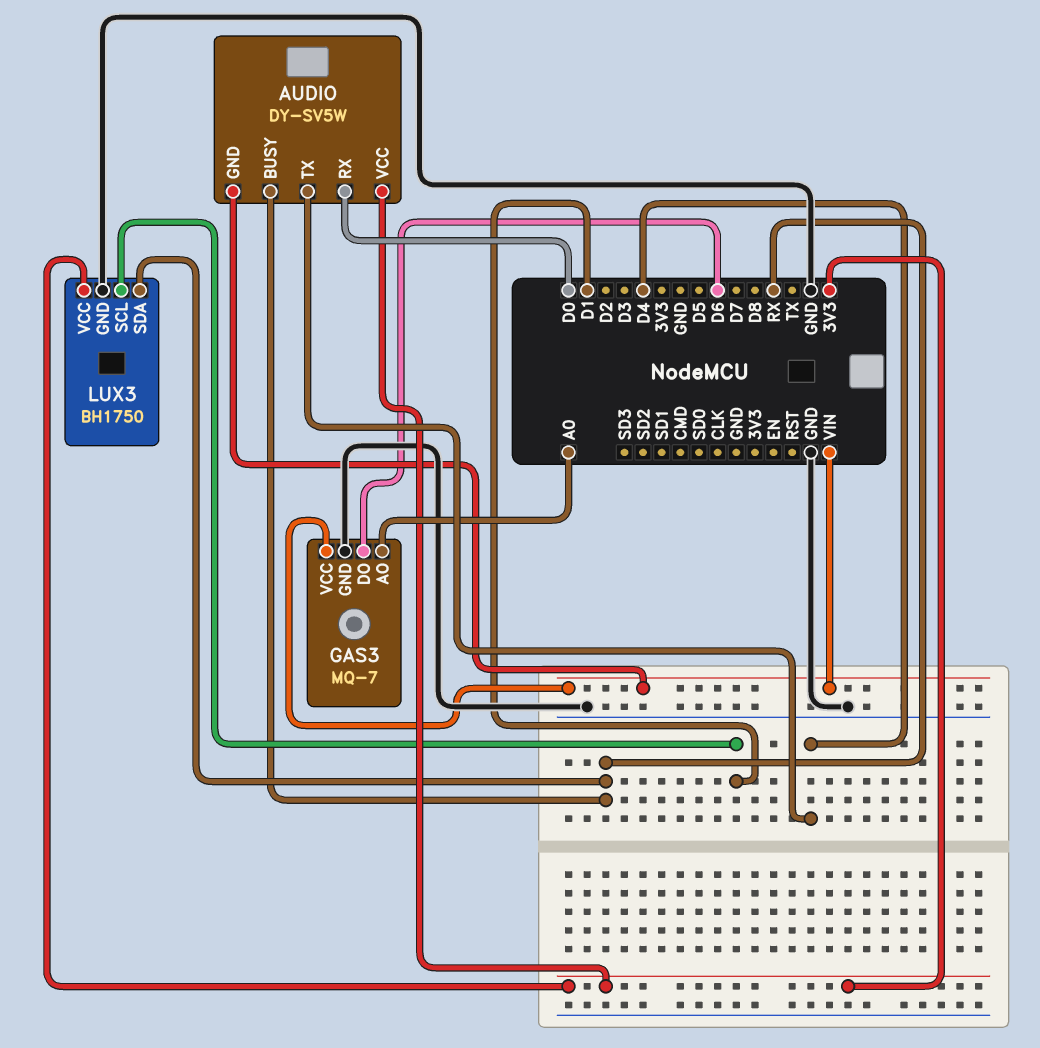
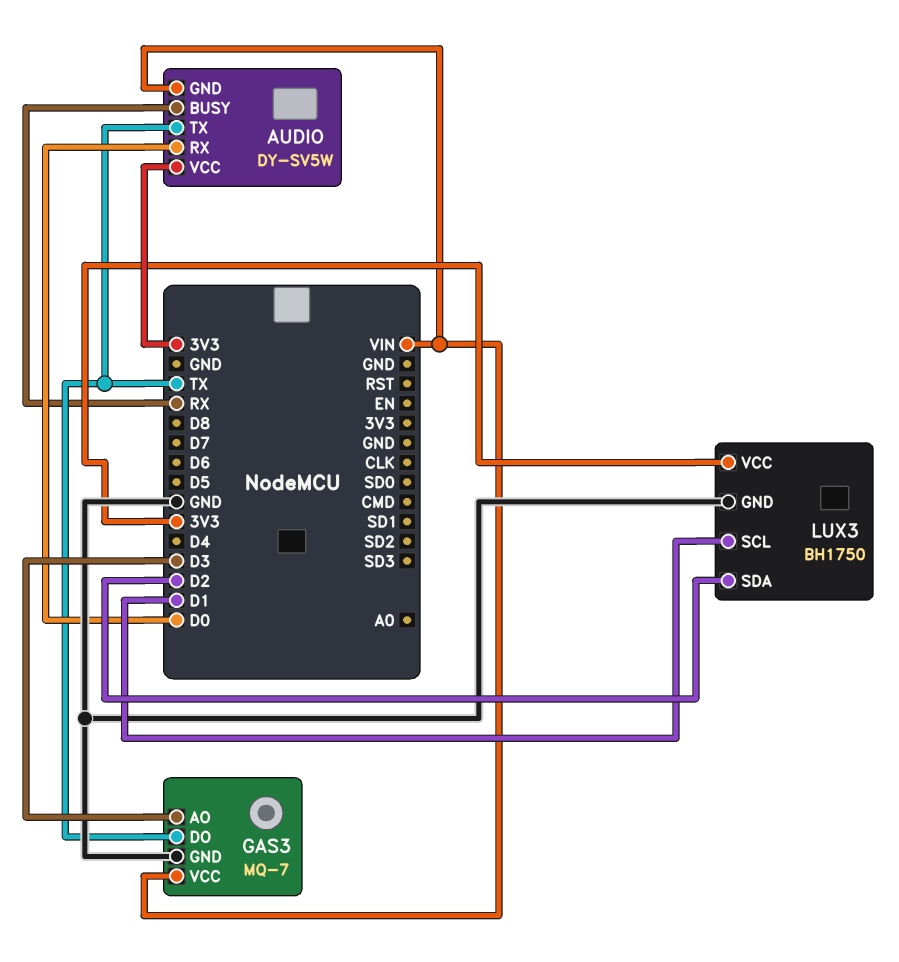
AUDIO pin TX: D4 -> TX
GAS3 pin AO: A0 -> D3
GAS3 pin DO: D6 -> TX
LUX3 pin SDA: RX -> D2

